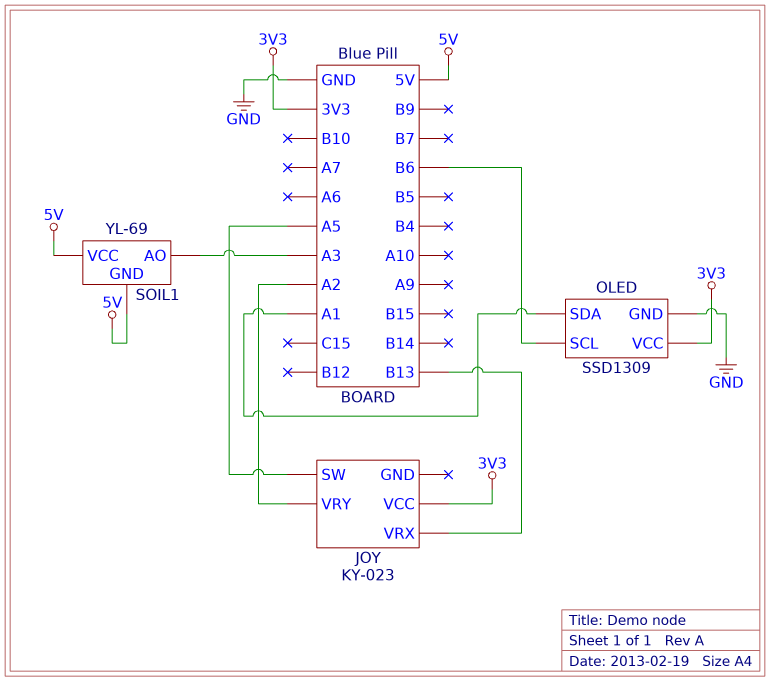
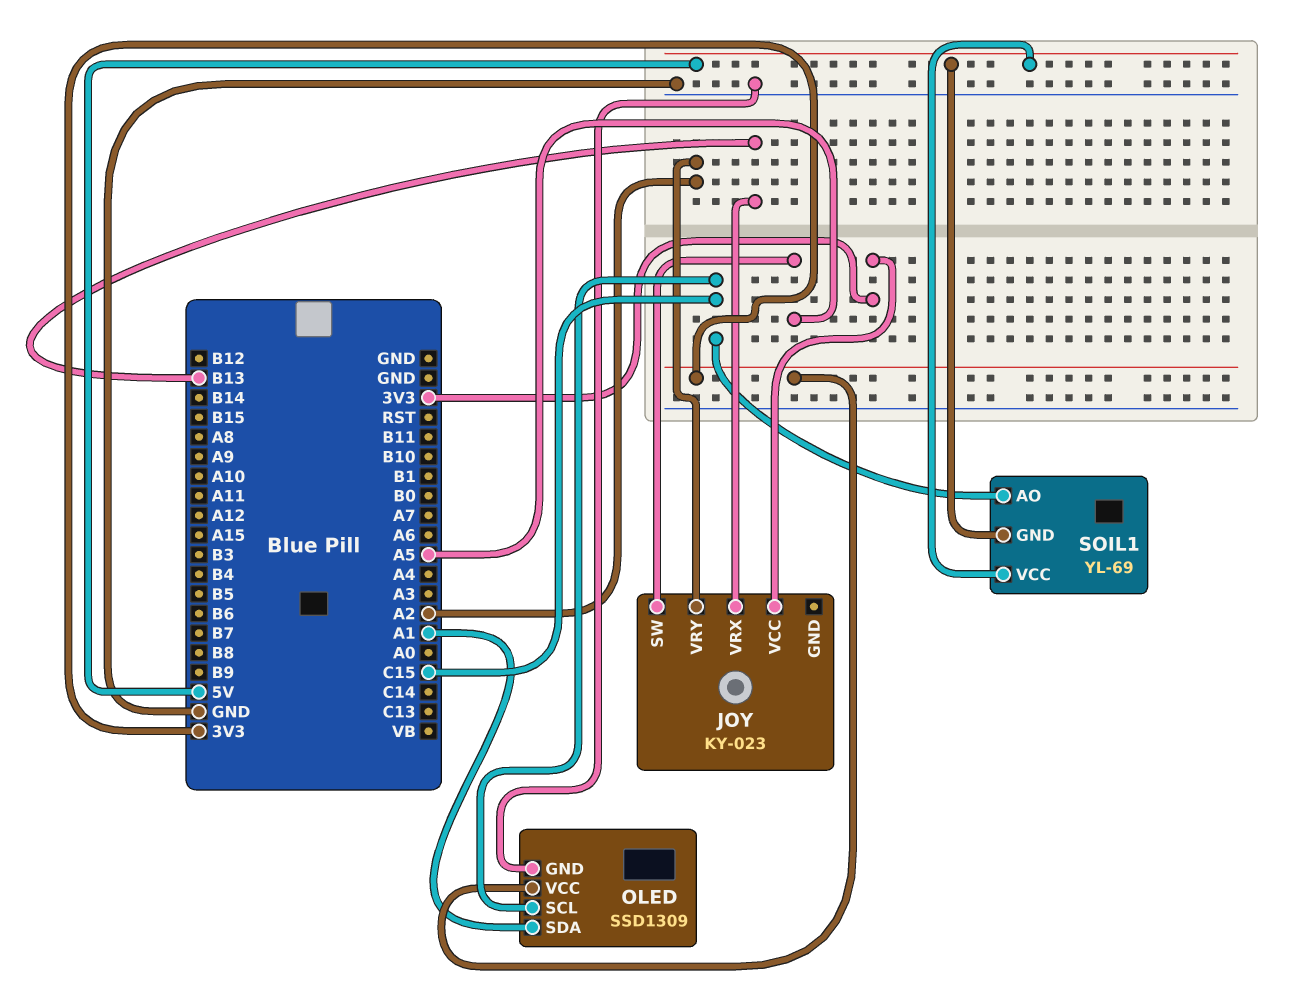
OLED pin SCL: B6 -> C15
SOIL1 pin AO: A3 -> C15

